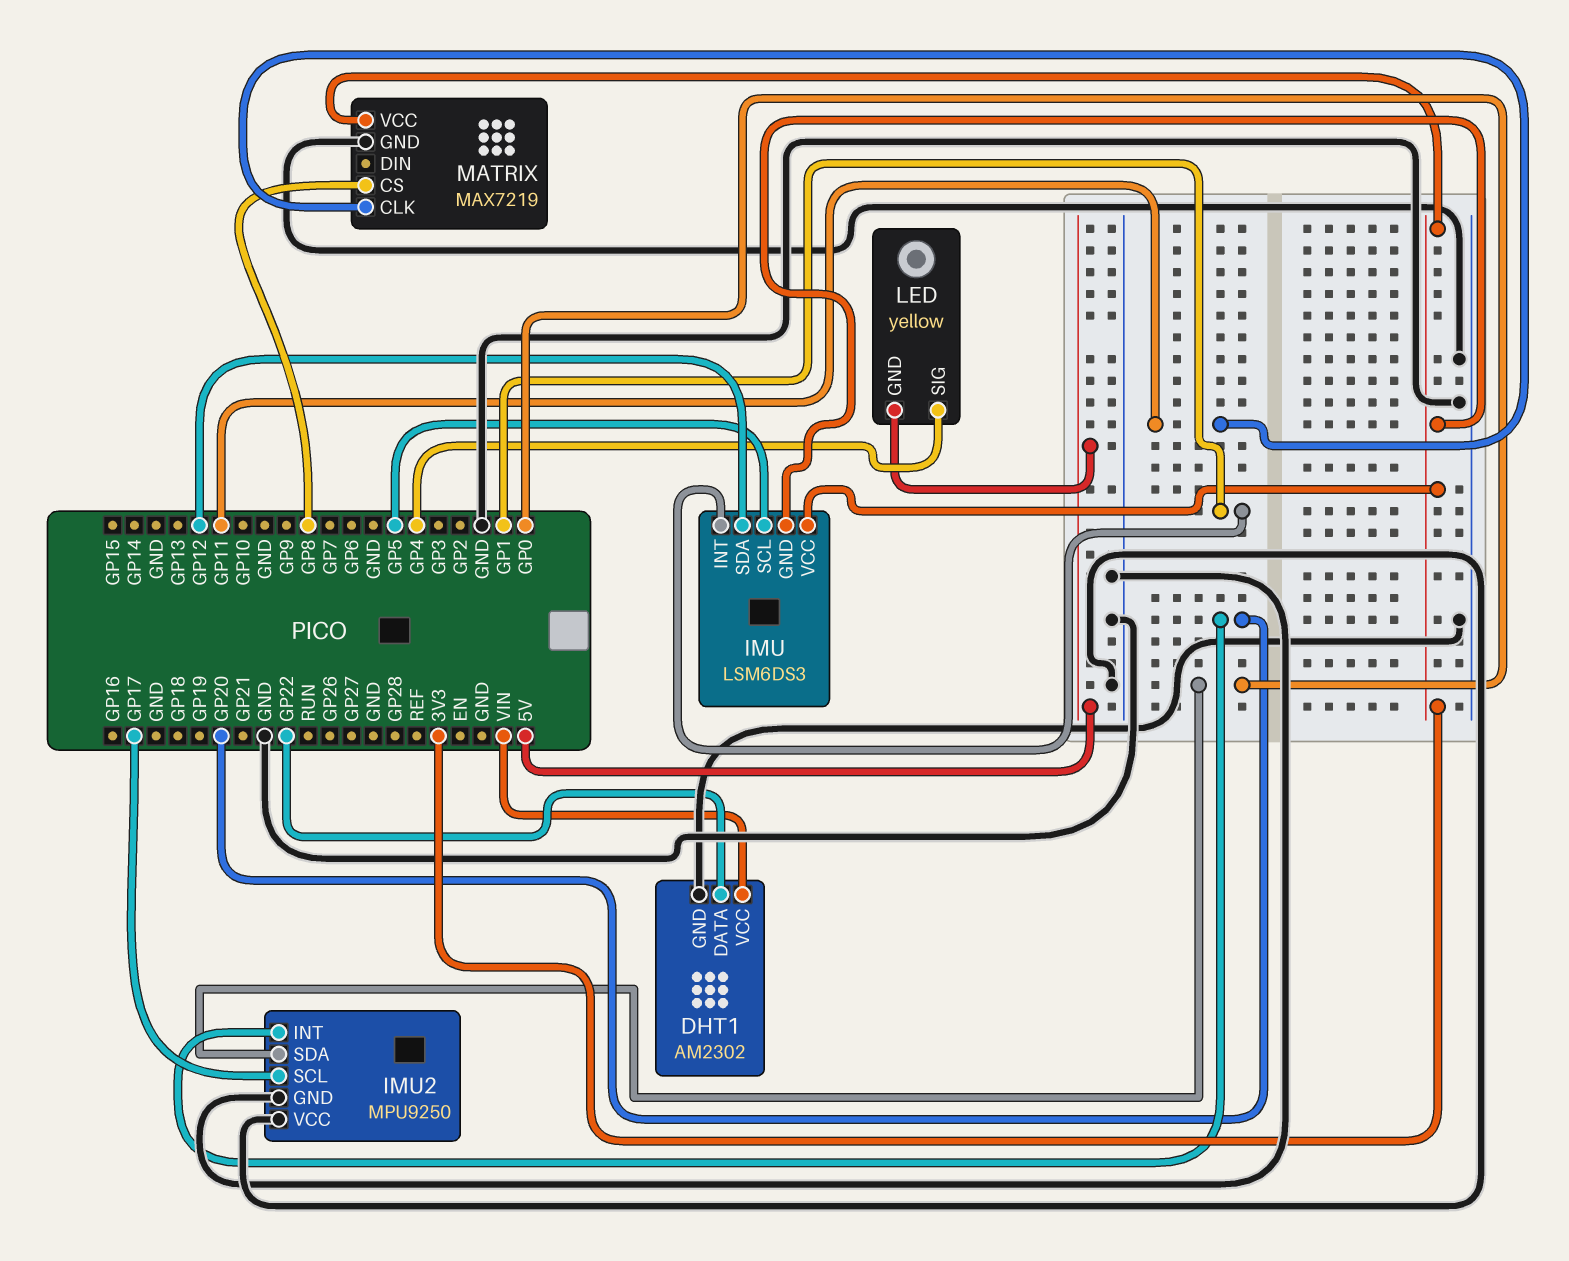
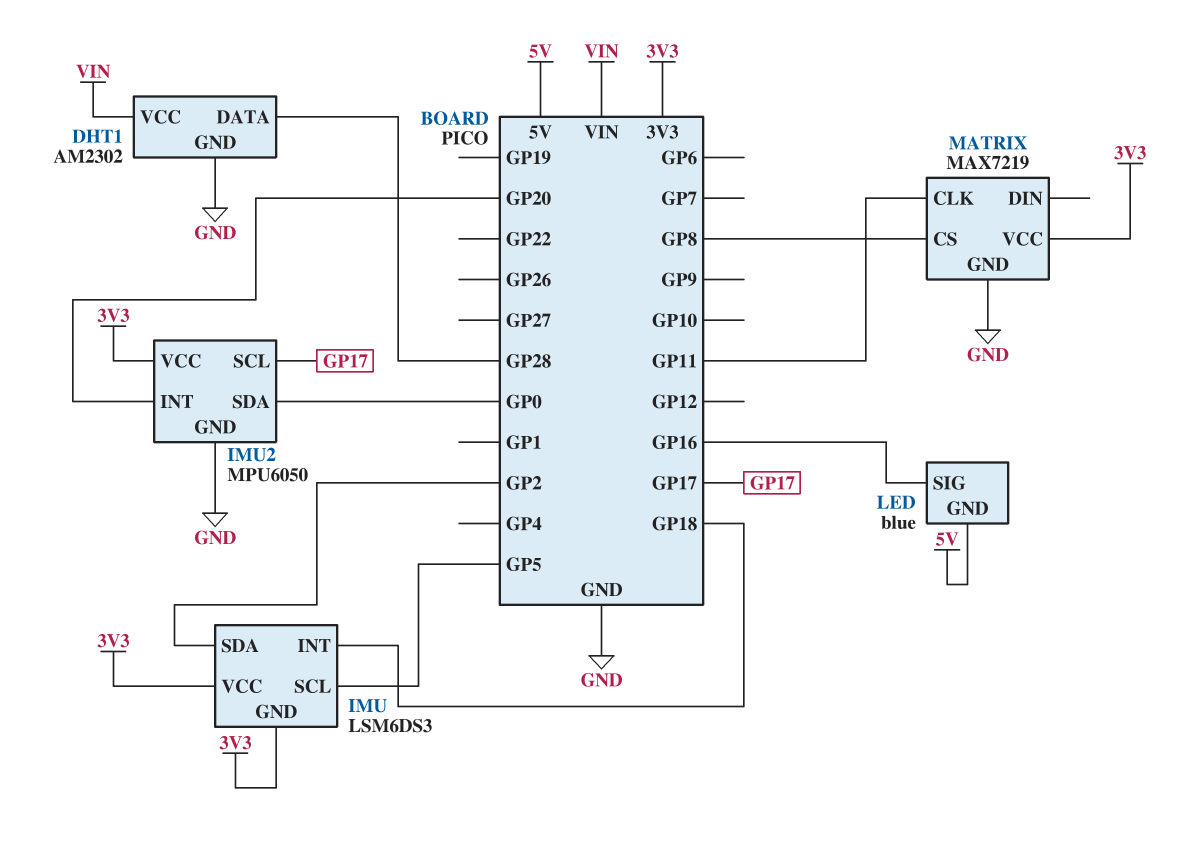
DHT1 pin DATA: GP22 -> GP28
IMU pin INT: GP1 -> GP18
IMU pin SDA: GP12 -> GP2
IMU2: MPU9250 -> MPU6050
IMU2 pin VCC: GND -> 3V3
LED: yellow -> blue
LED pin SIG: GP4 -> GP16

